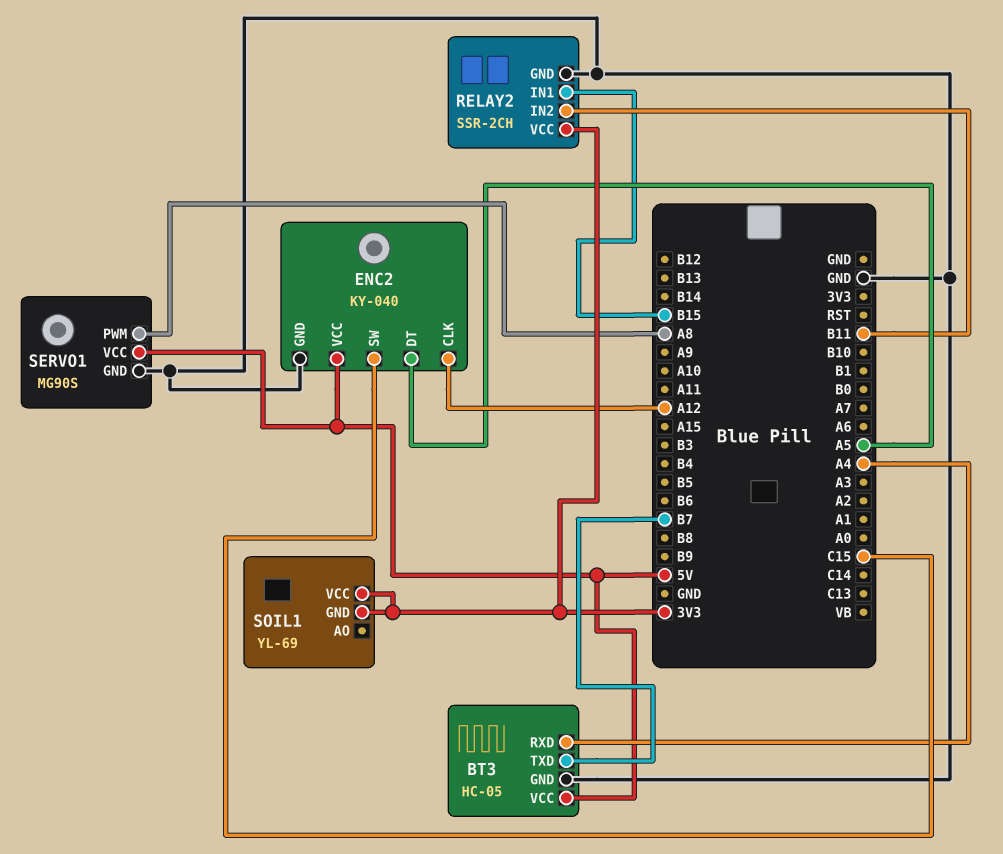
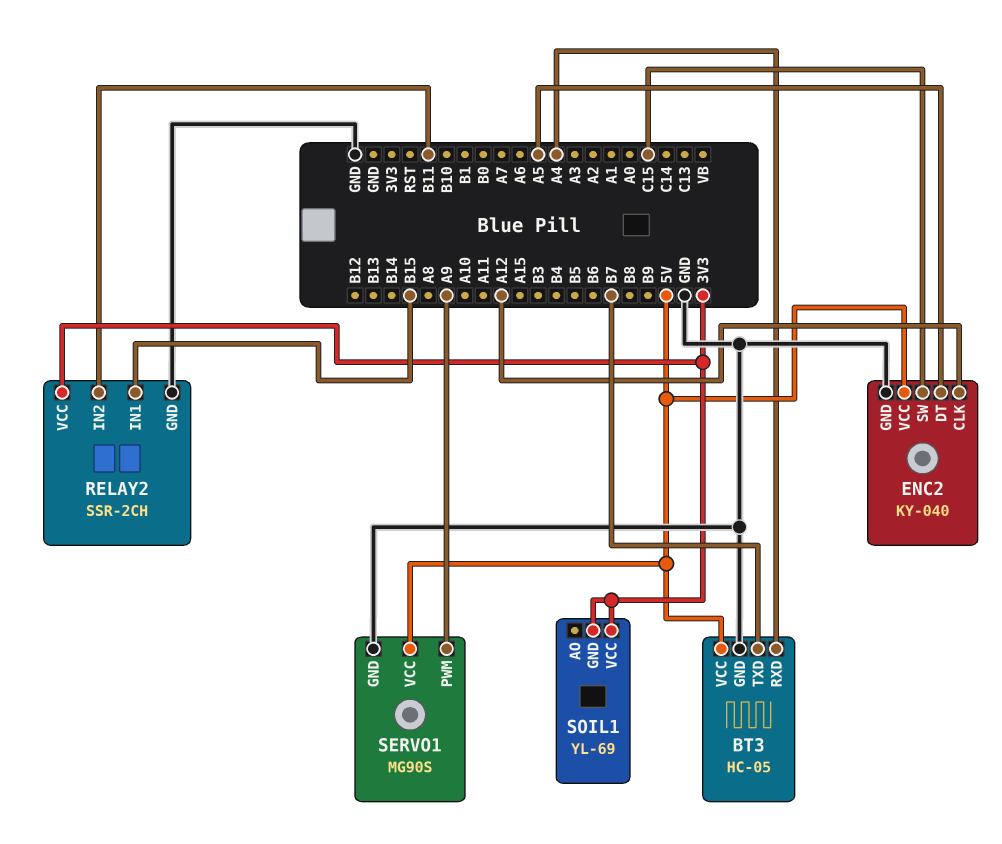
SERVO1 pin PWM: A8 -> A9

